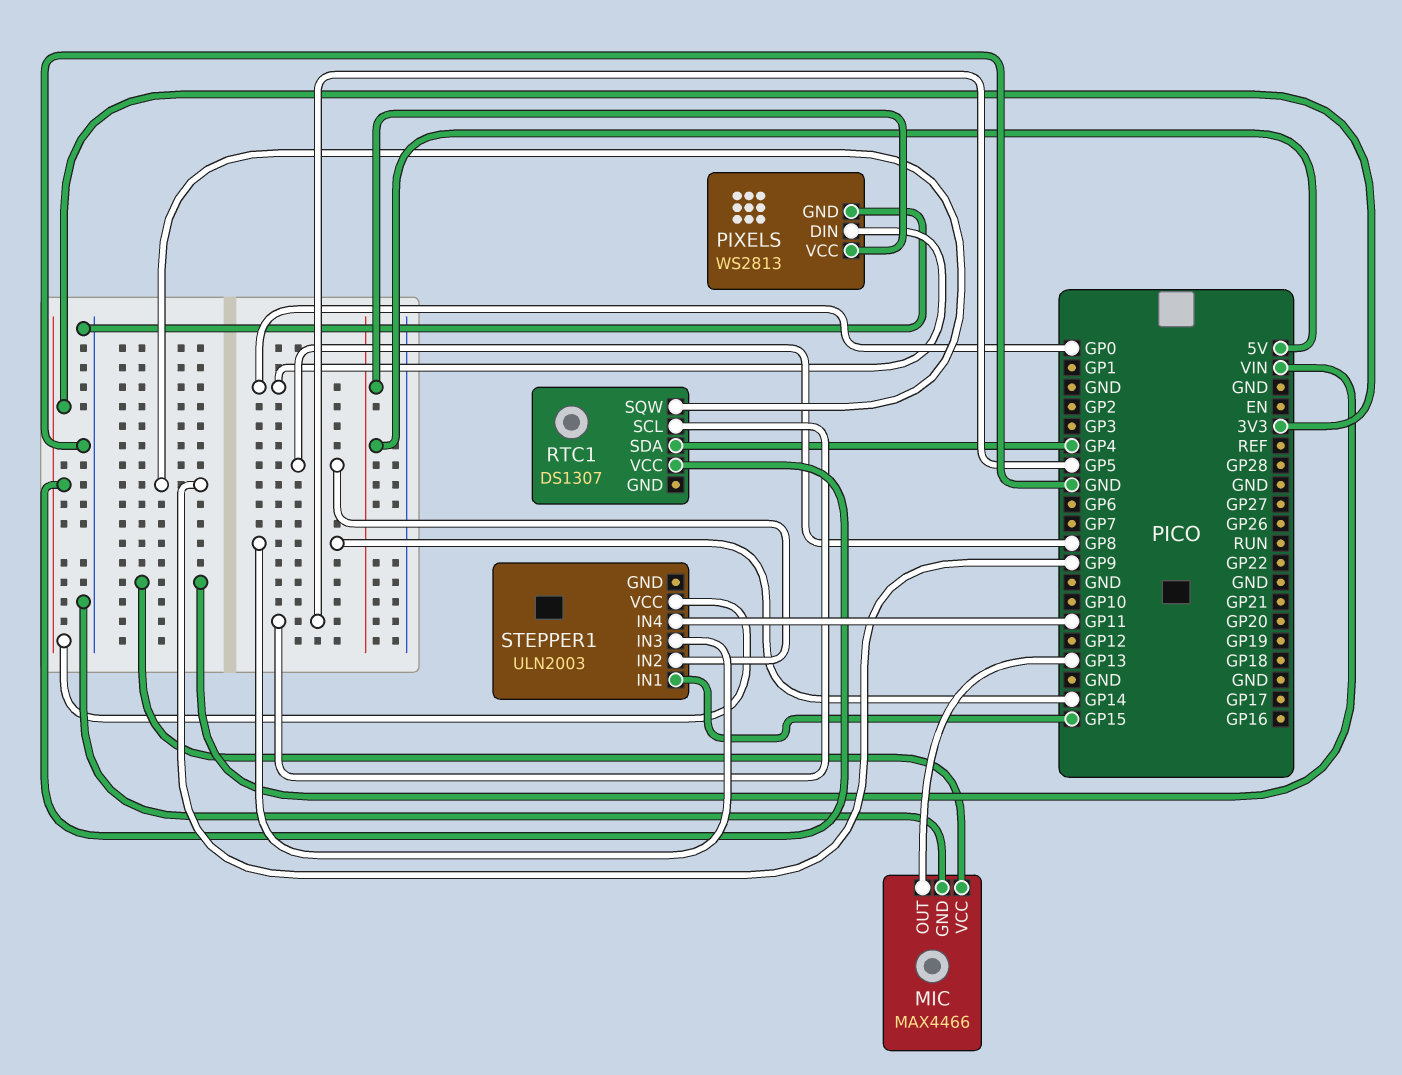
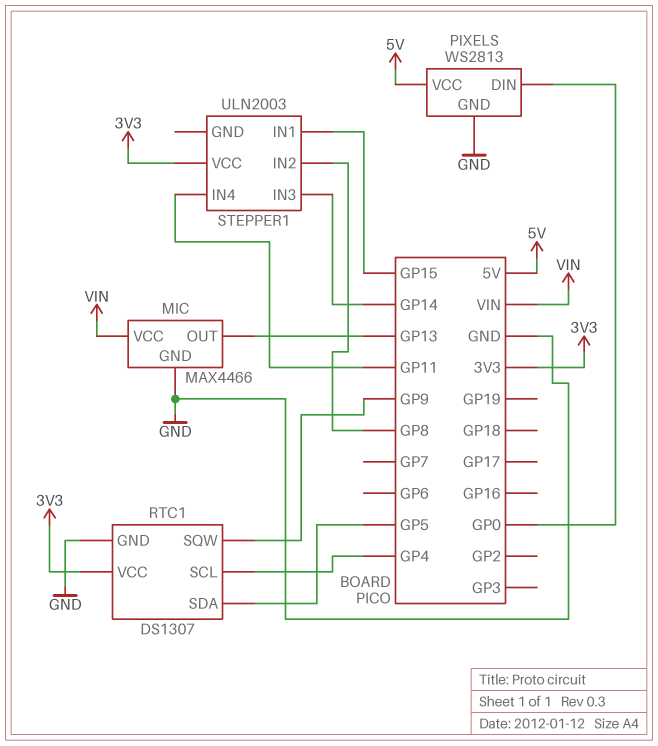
RTC1 pin GND: none -> GND
RTC1 pin SCL: GP5 -> GP4
RTC1 pin SDA: GP4 -> GP5

